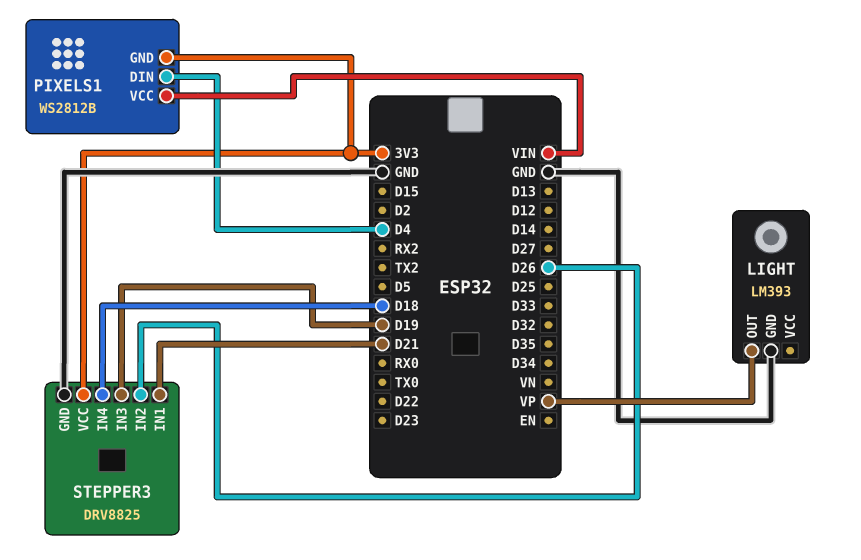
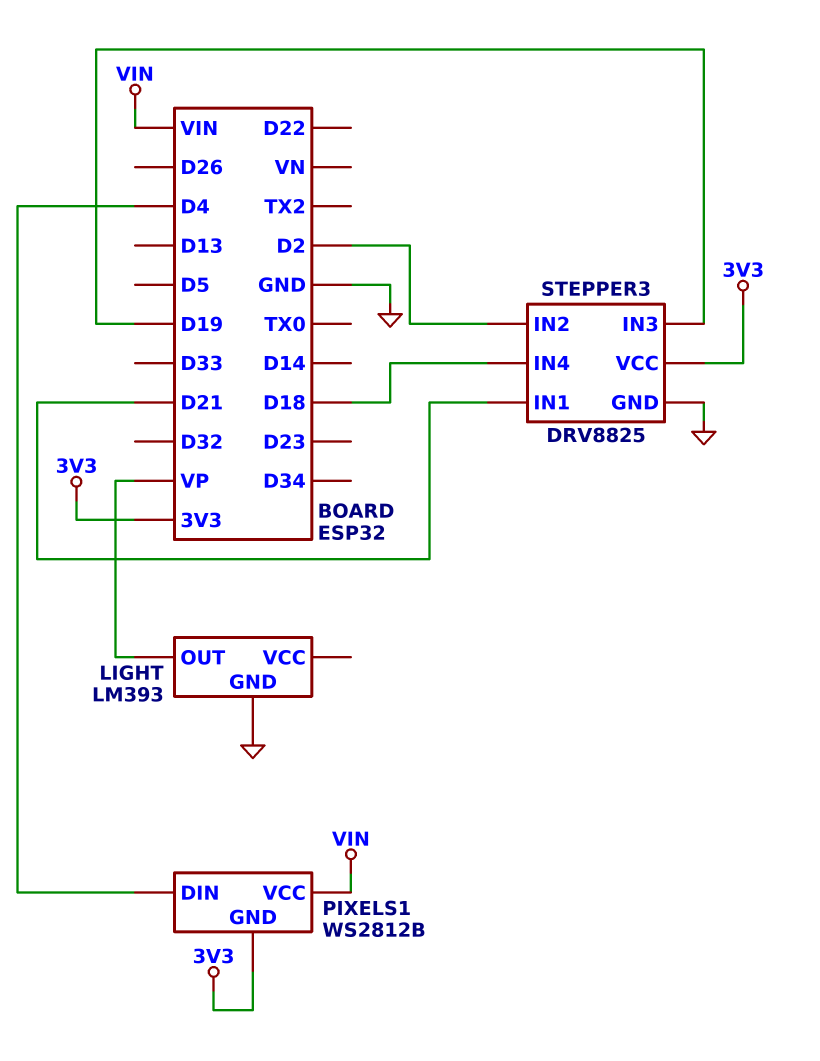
STEPPER3 pin IN2: D26 -> D2

